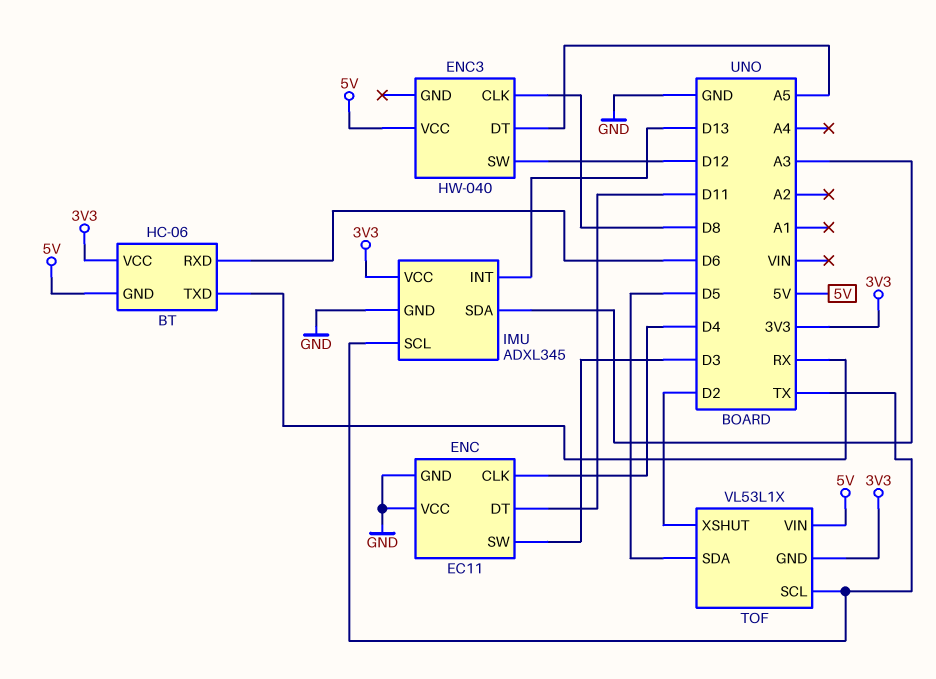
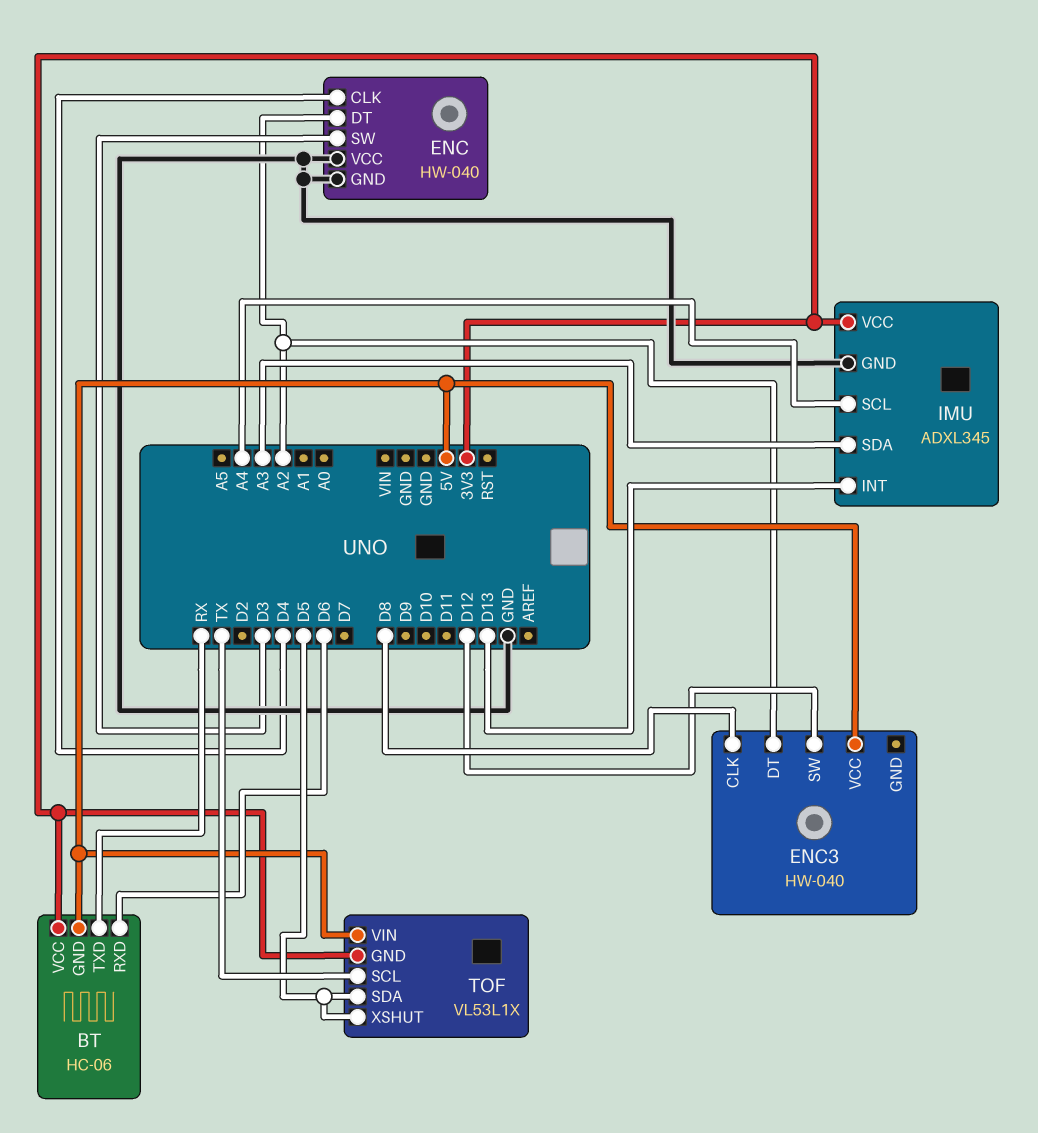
ENC: EC11 -> HW-040
ENC pin DT: D11 -> A2
ENC3 pin DT: A5 -> A2
IMU pin SCL: TX -> A4
TOF pin XSHUT: D2 -> D5

